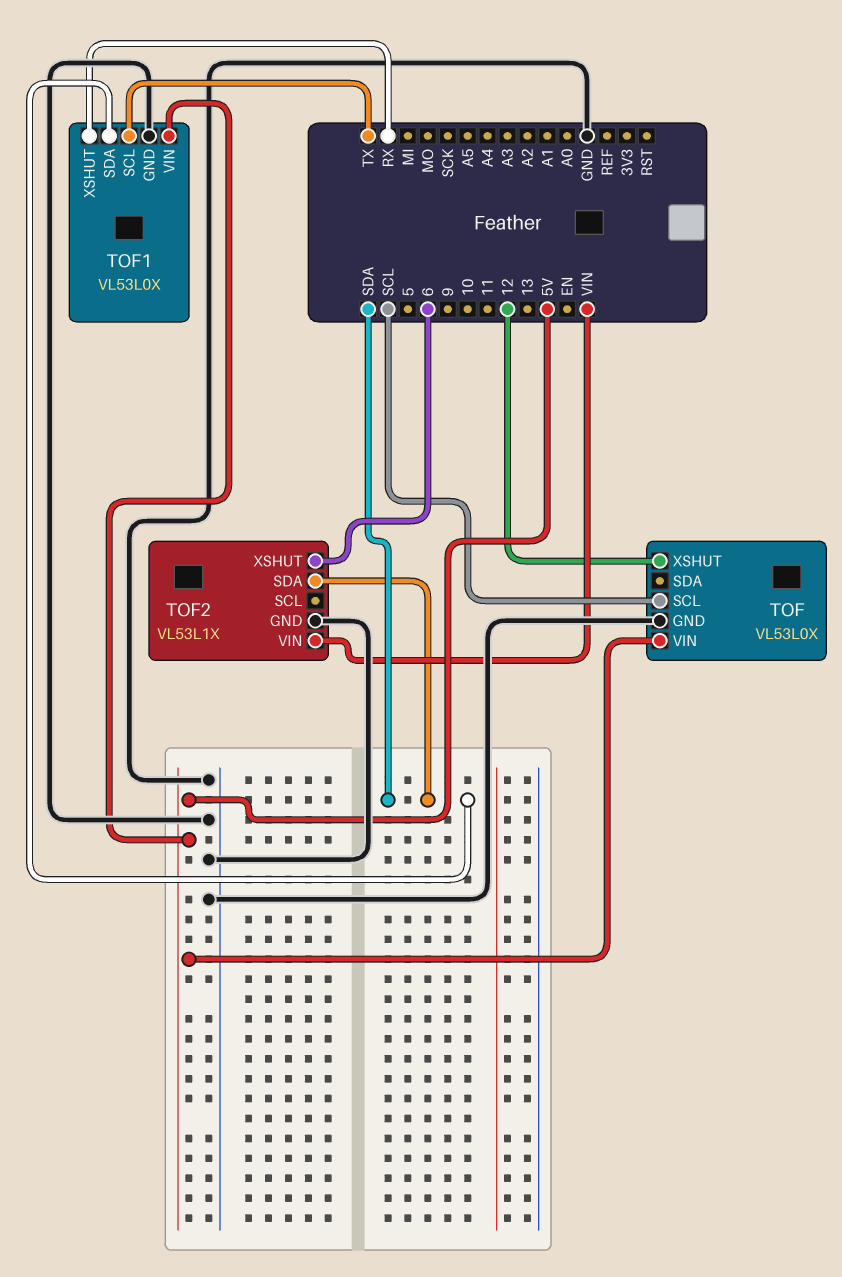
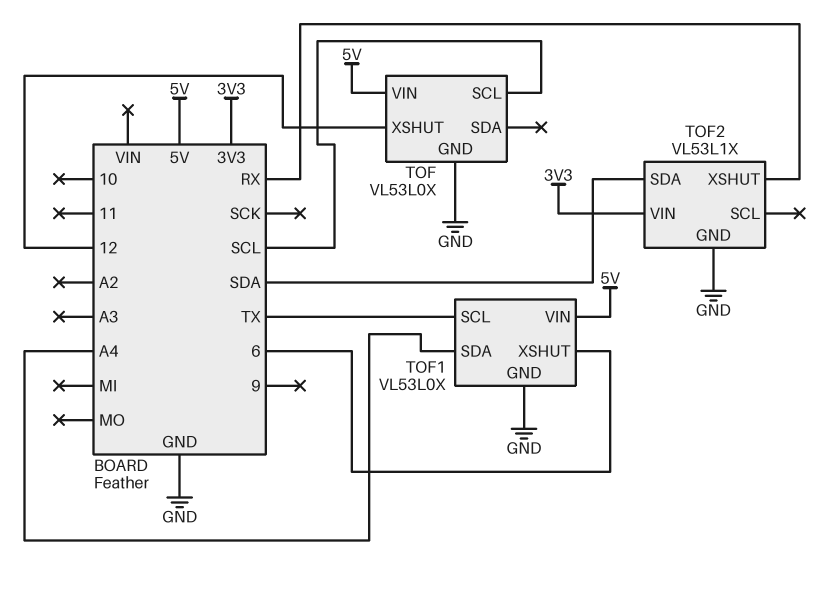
TOF1 pin SDA: SDA -> A4
TOF1 pin XSHUT: RX -> 6
TOF2 pin VIN: VIN -> 3V3
TOF2 pin XSHUT: 6 -> RX

